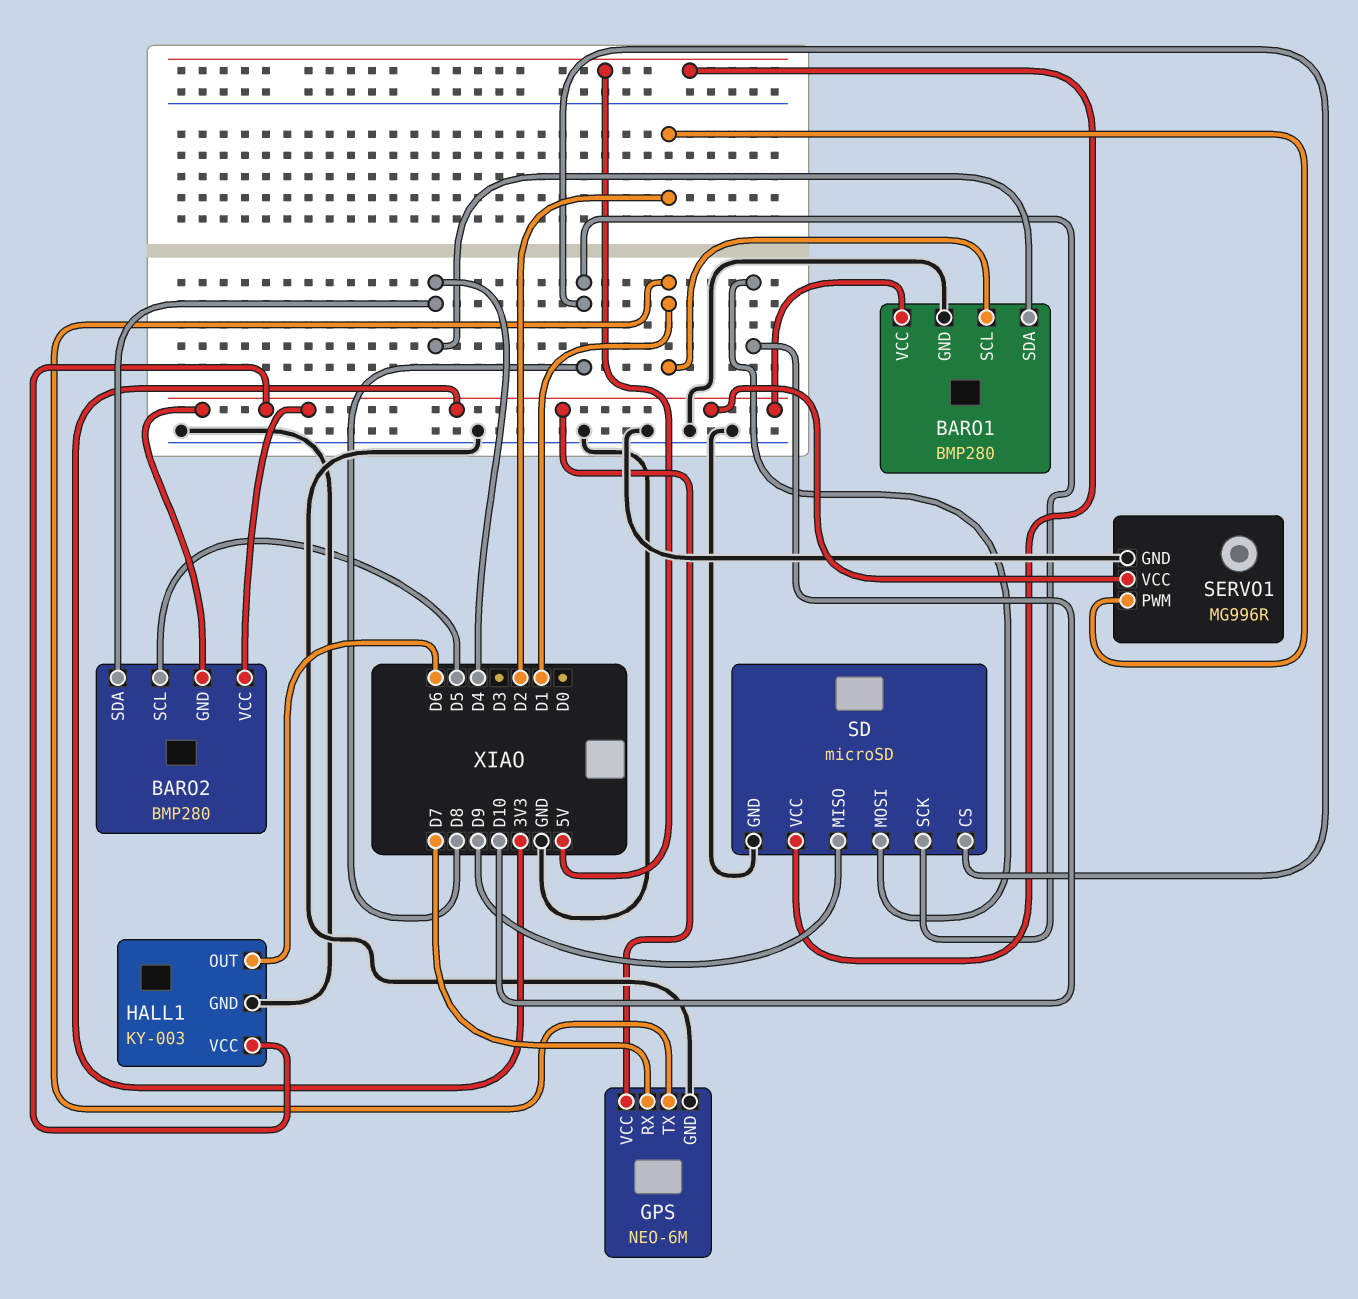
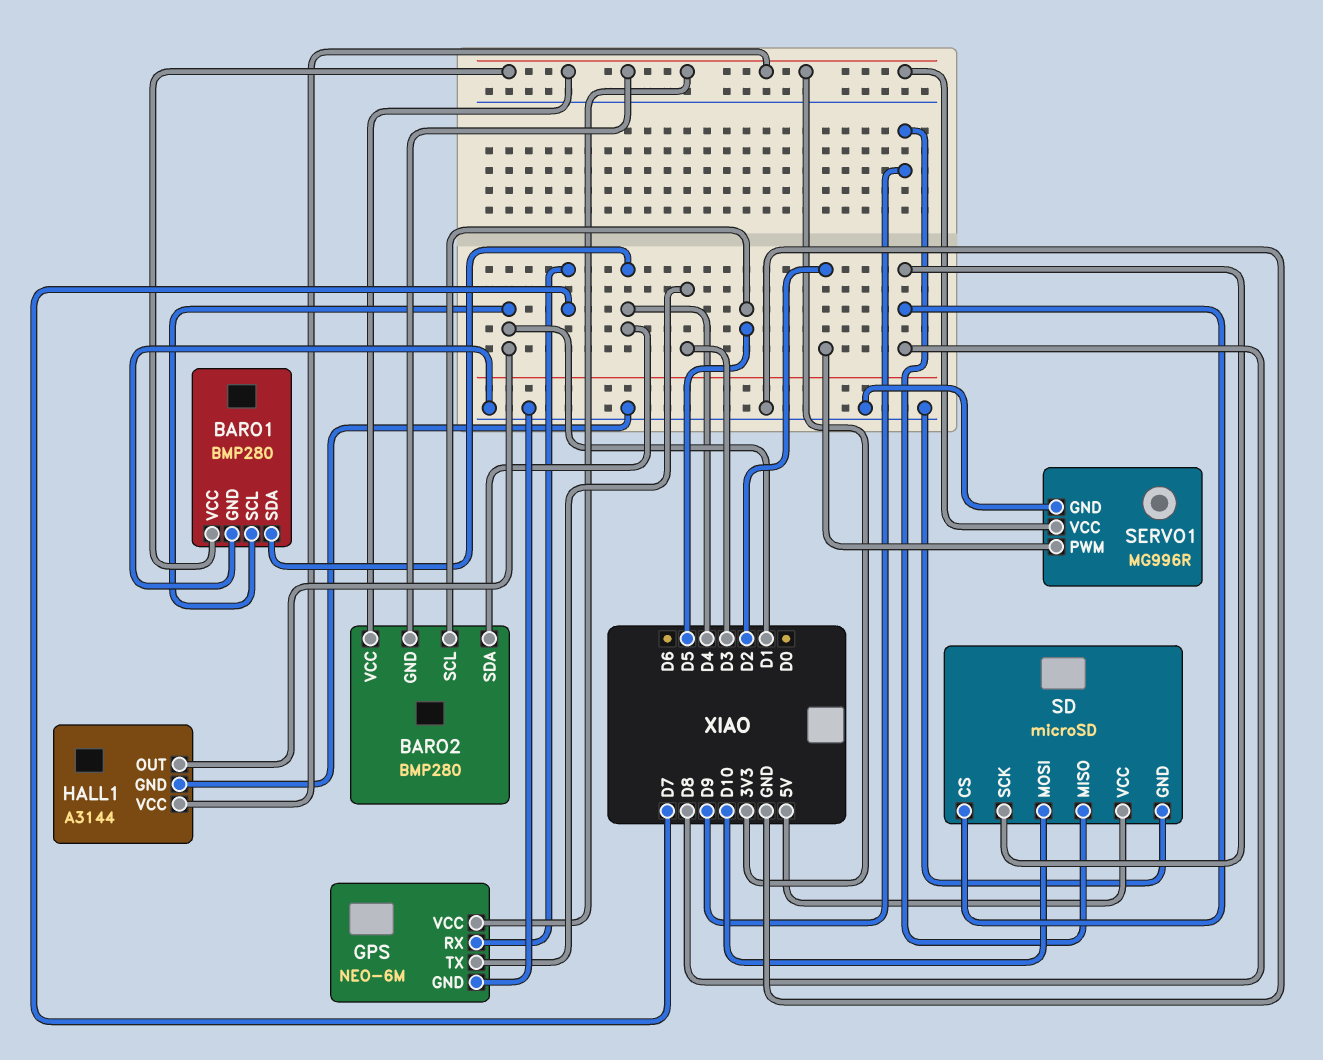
GPS pin TX: D1 -> D3
HALL1: KY-003 -> A3144
HALL1 pin OUT: D6 -> D1

